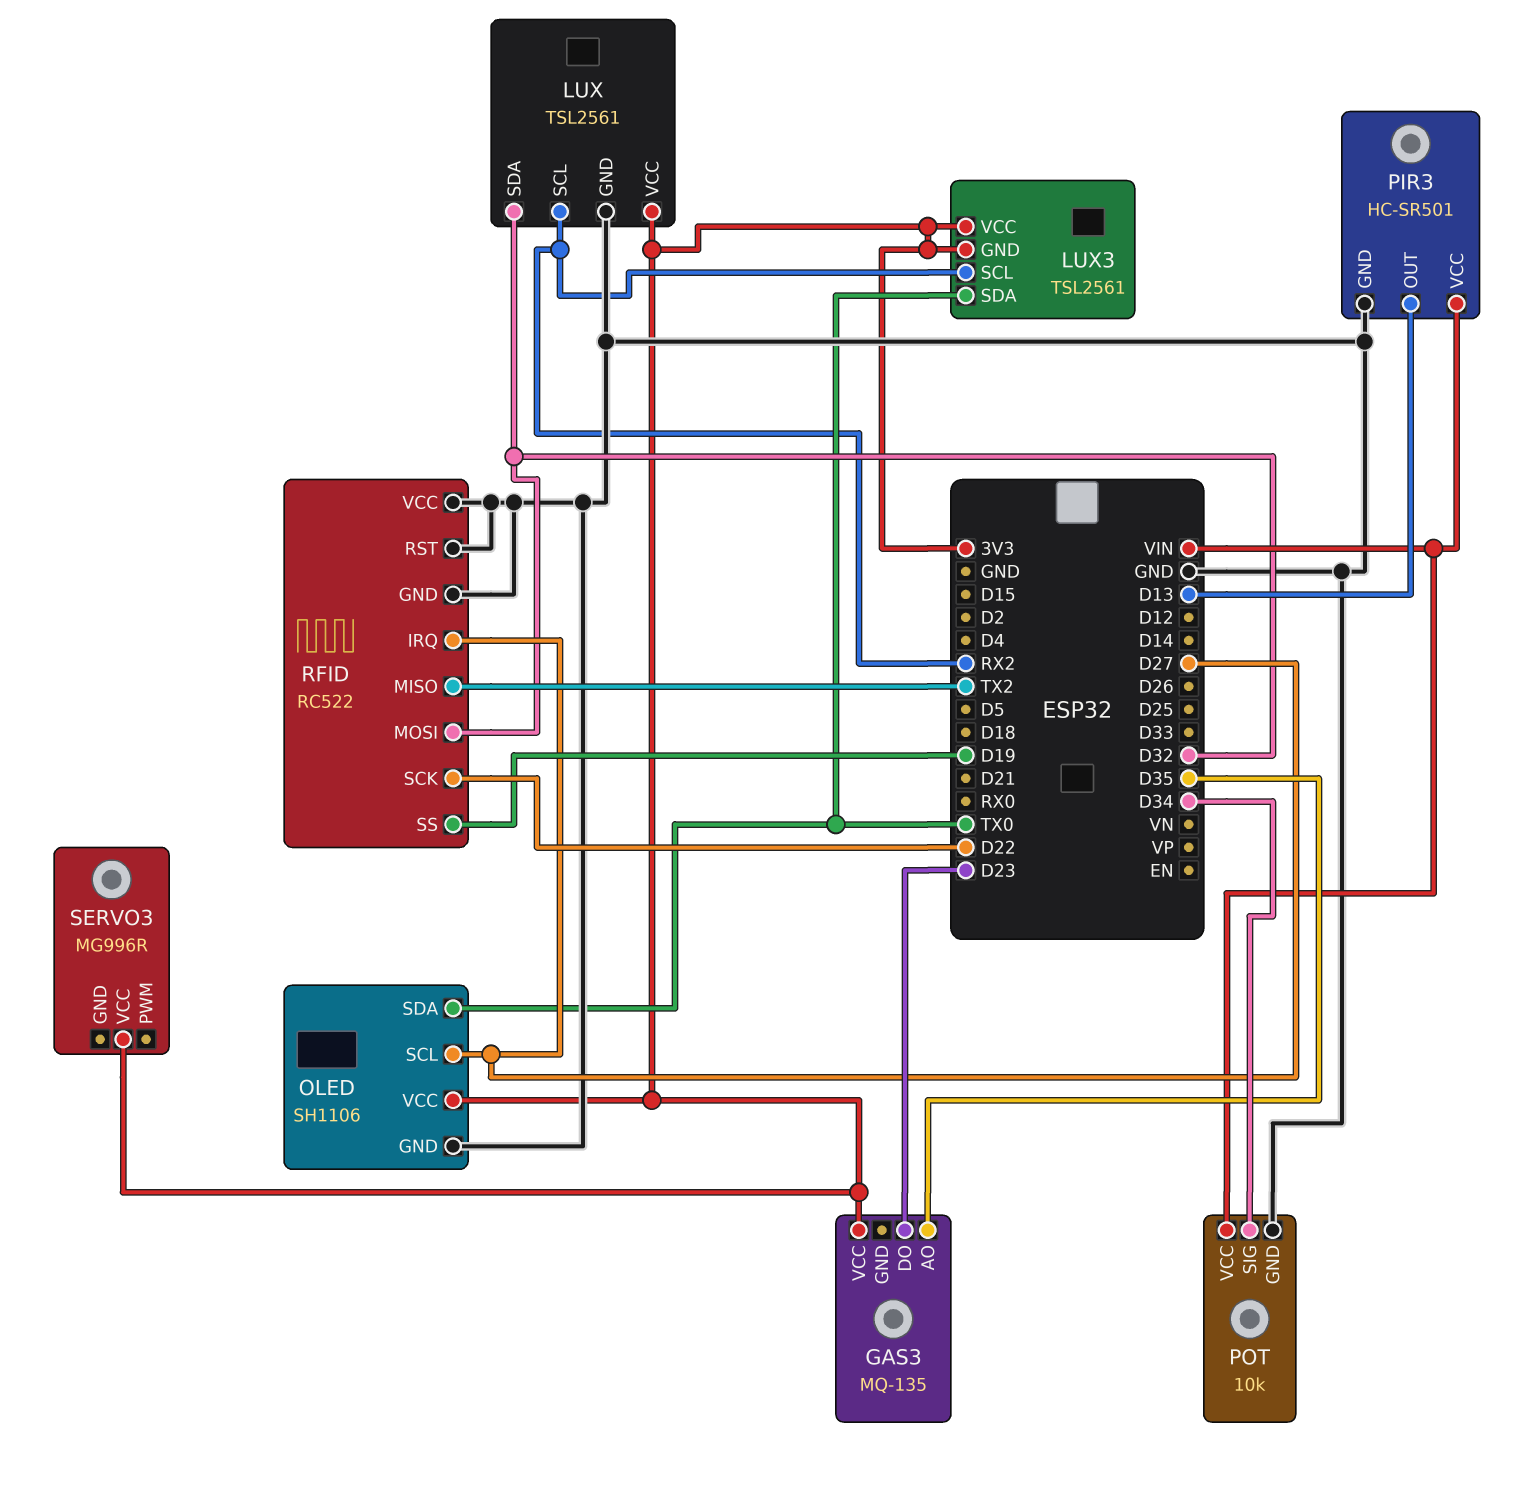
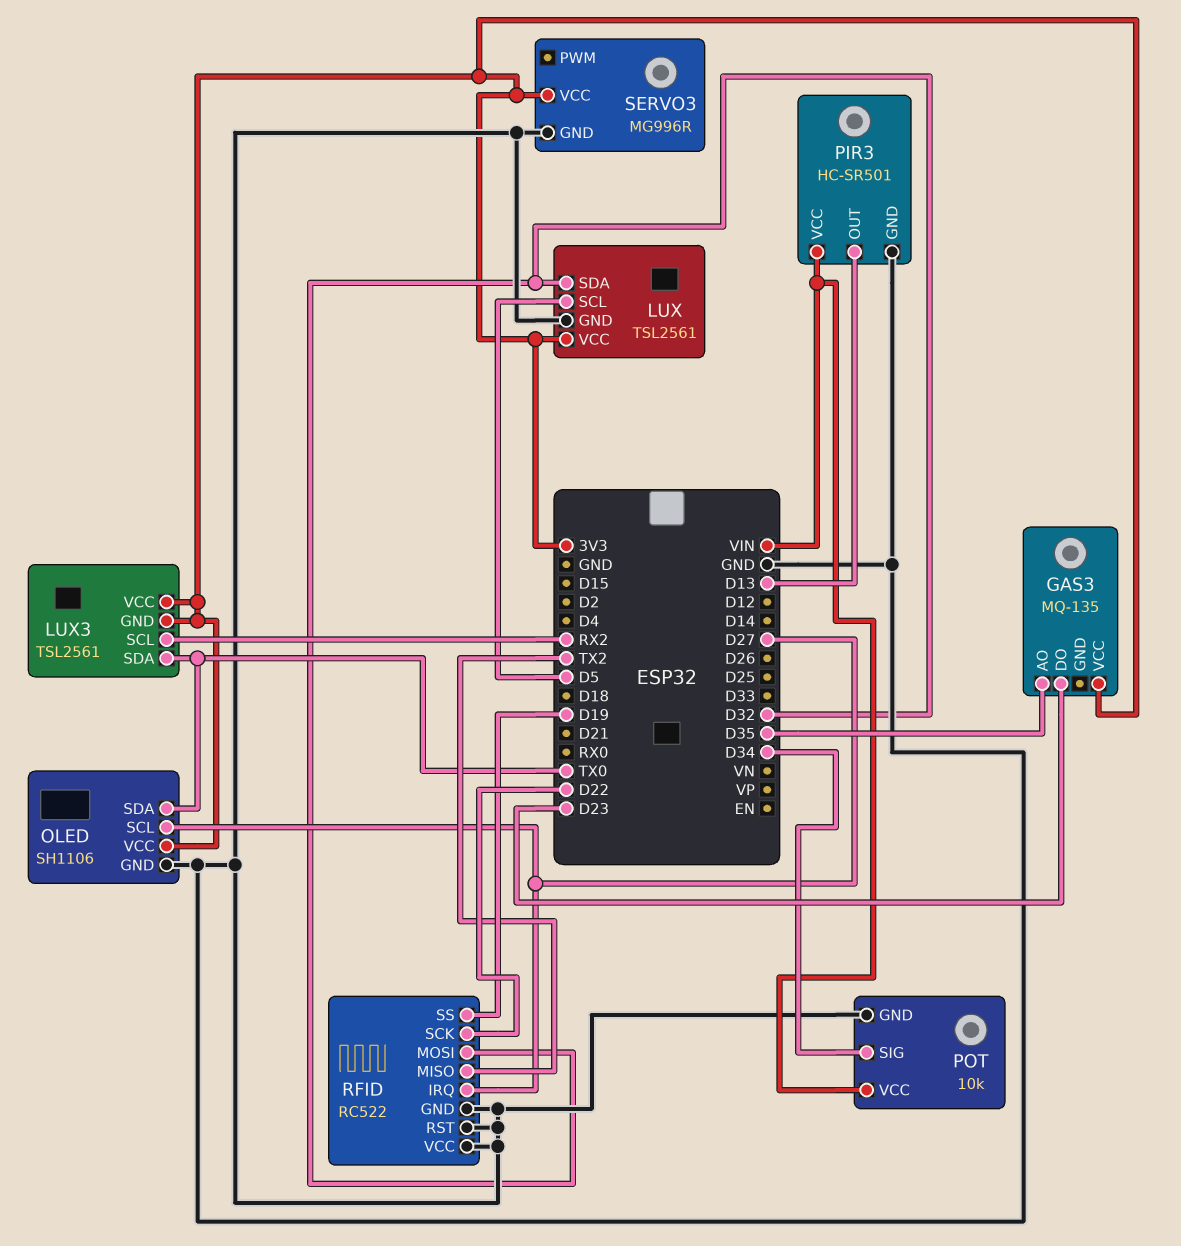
LUX pin SCL: RX2 -> D5
SERVO3 pin GND: none -> GND

